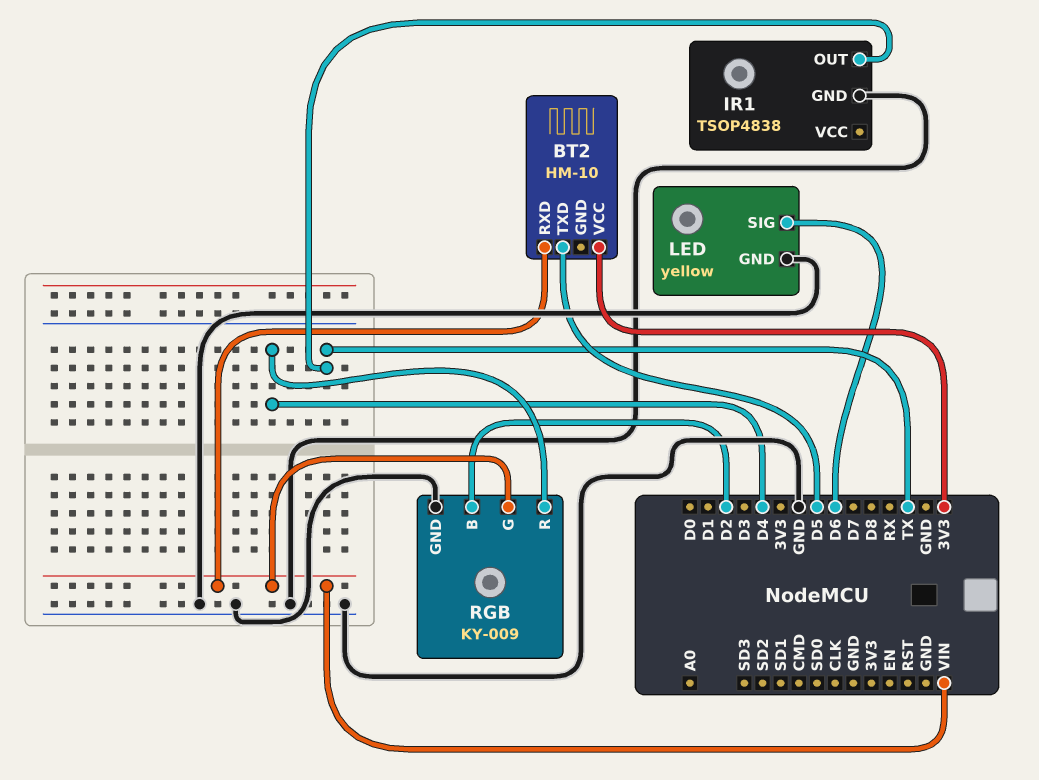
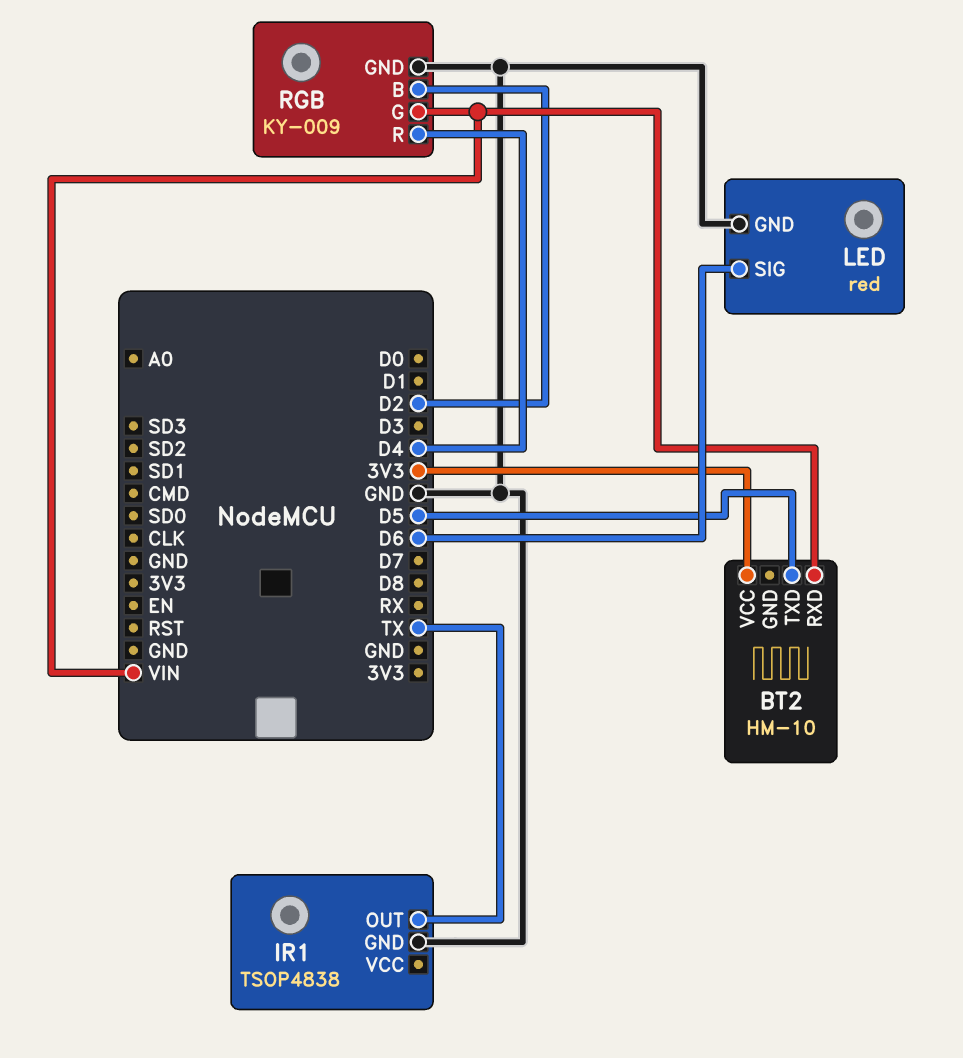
LED: yellow -> red

